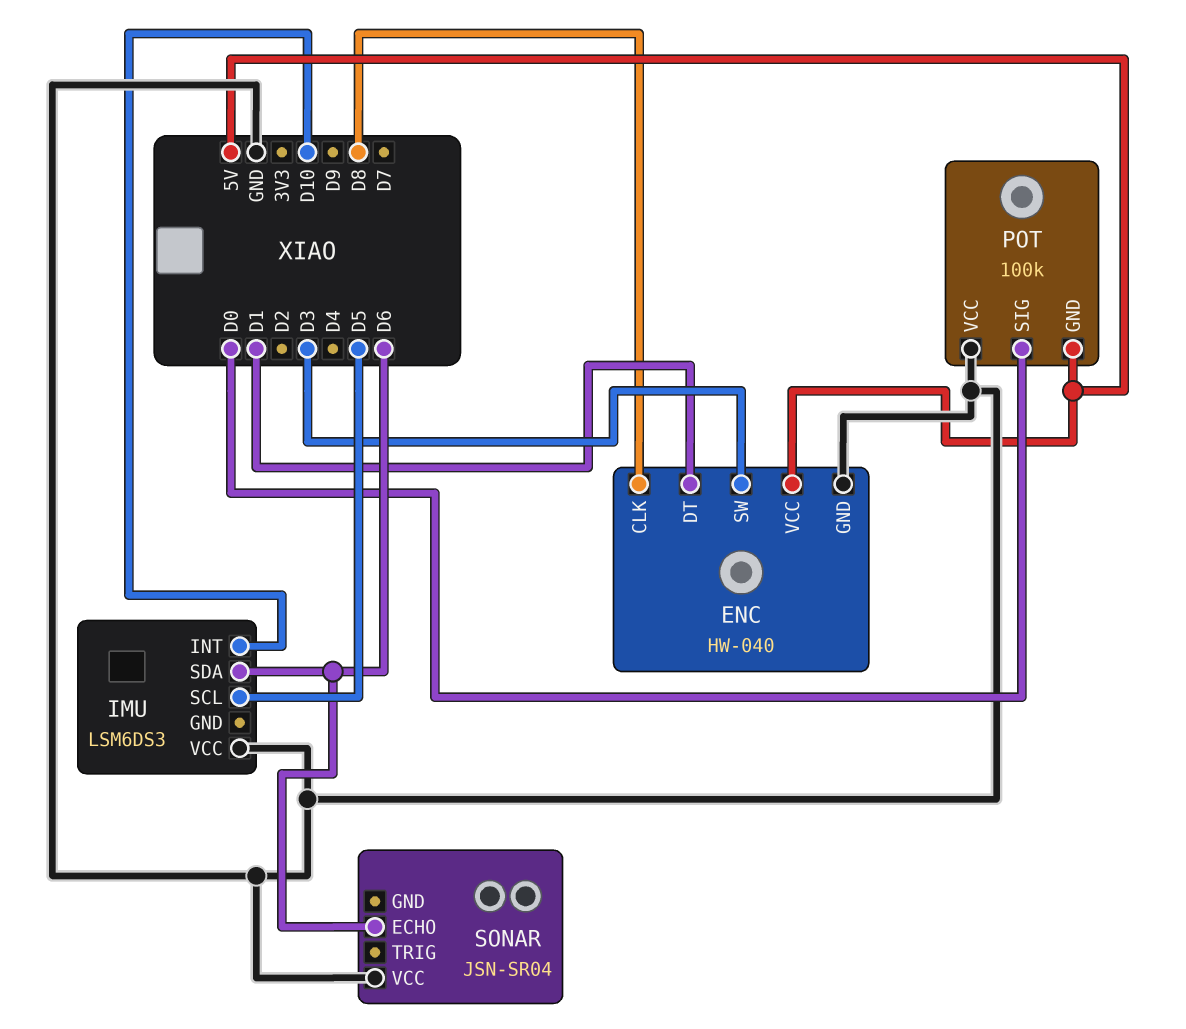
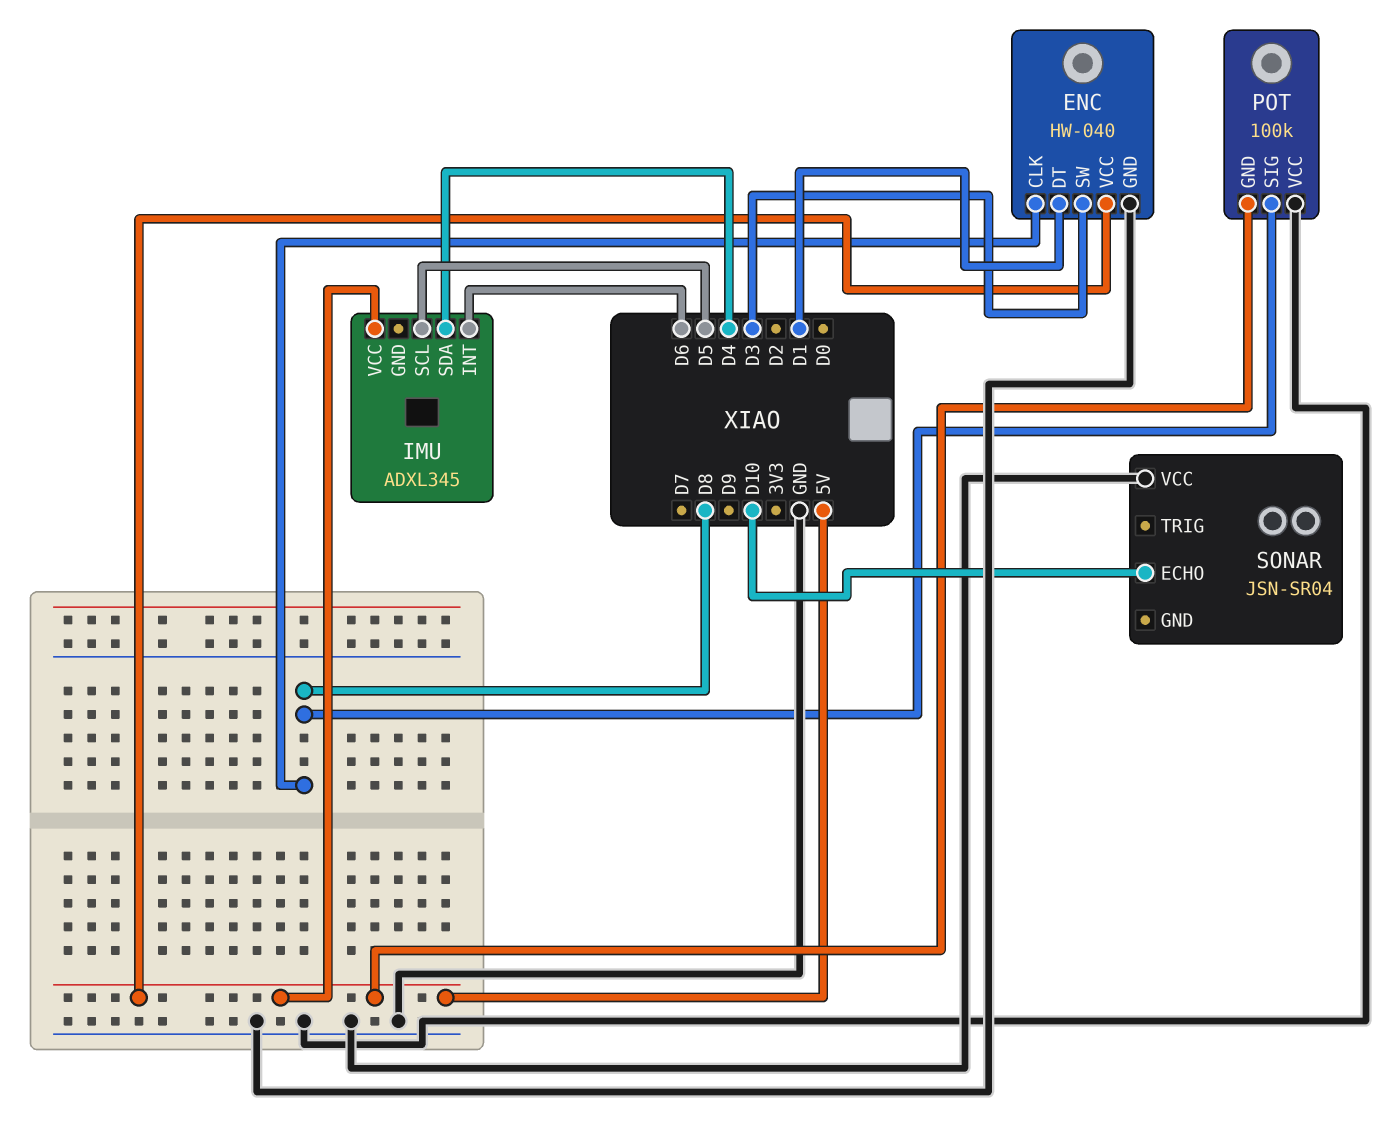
IMU: LSM6DS3 -> ADXL345
IMU pin INT: D10 -> D6
IMU pin SDA: D6 -> D4
IMU pin VCC: GND -> 5V
POT pin SIG: D0 -> D8
SONAR pin ECHO: D6 -> D10

